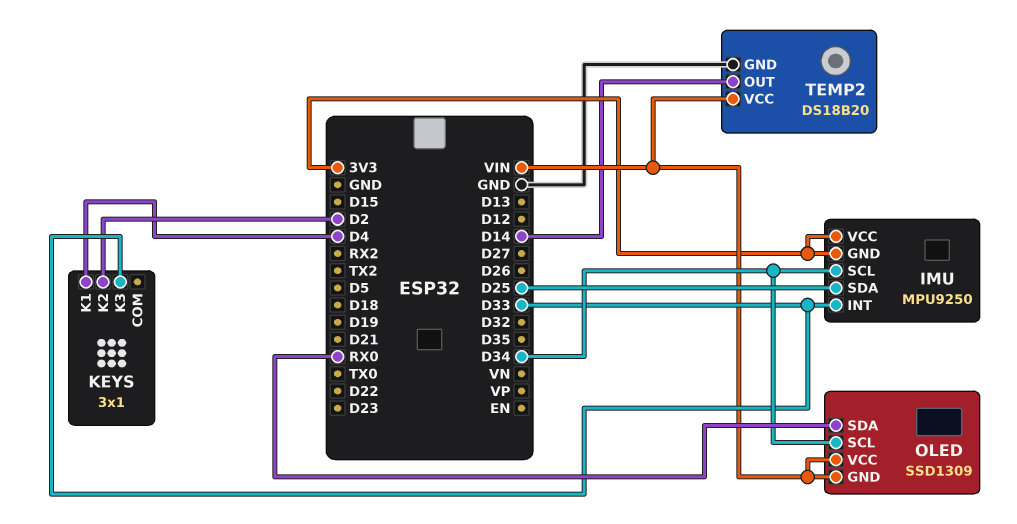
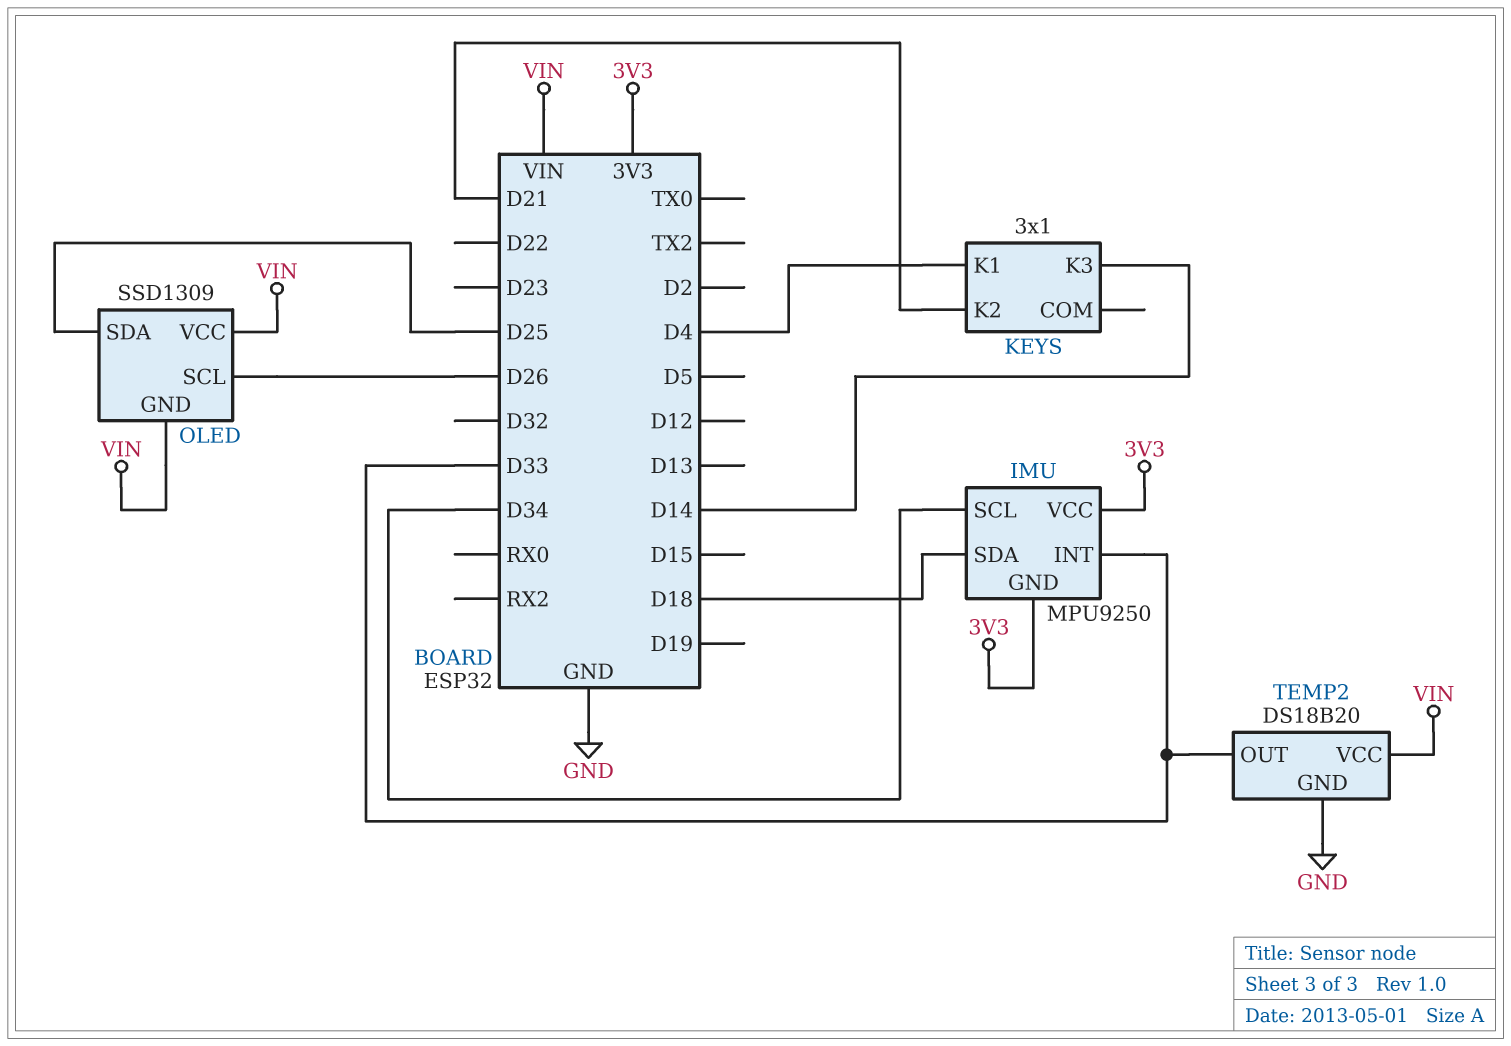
IMU pin SDA: D25 -> D18
KEYS pin K2: D2 -> D21
KEYS pin K3: D33 -> D14
OLED pin SCL: D34 -> D26
OLED pin SDA: RX0 -> D25
TEMP2 pin OUT: D14 -> D33

